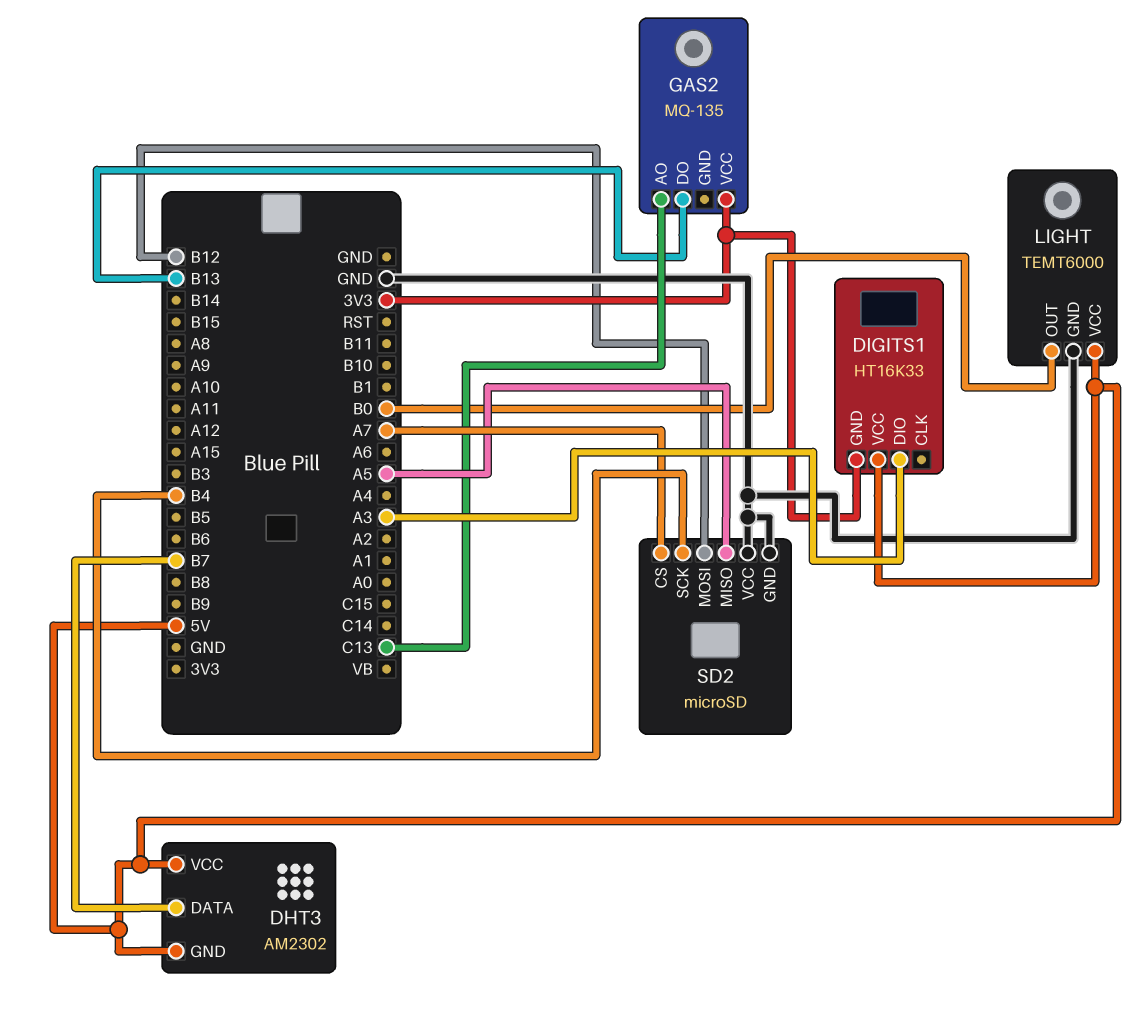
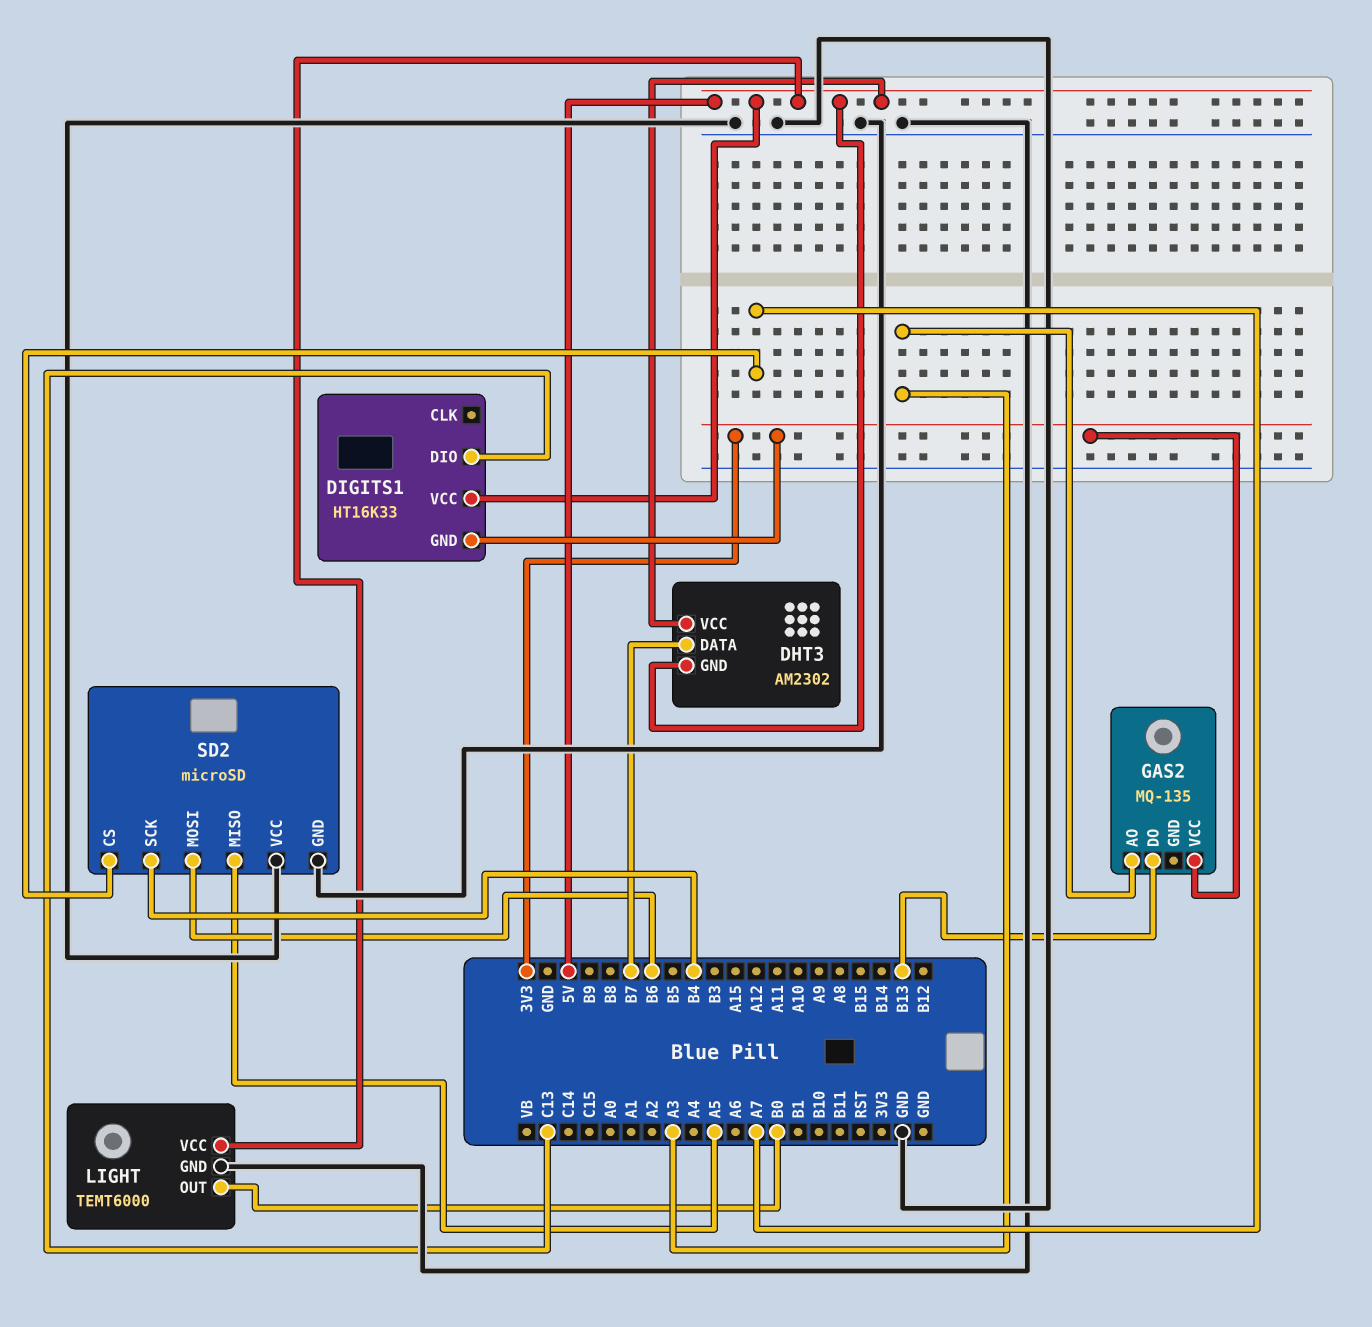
DIGITS1 pin DIO: A3 -> C13
GAS2 pin AO: C13 -> A3
SD2 pin MOSI: B12 -> B6

